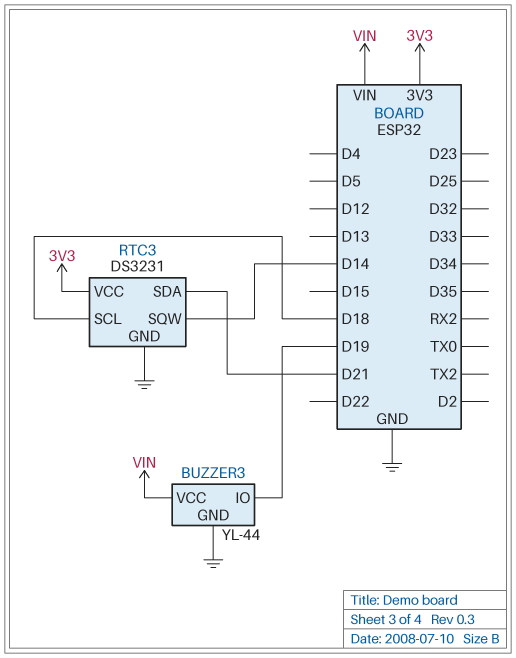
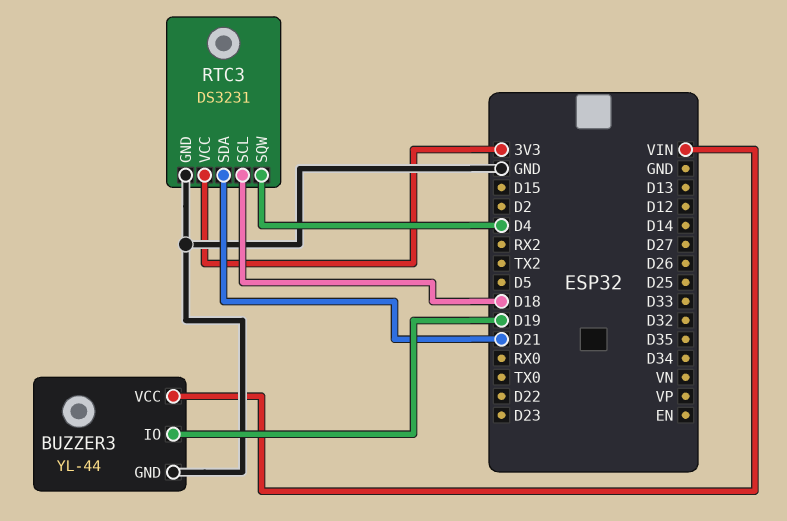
RTC3 pin SQW: D14 -> D4

